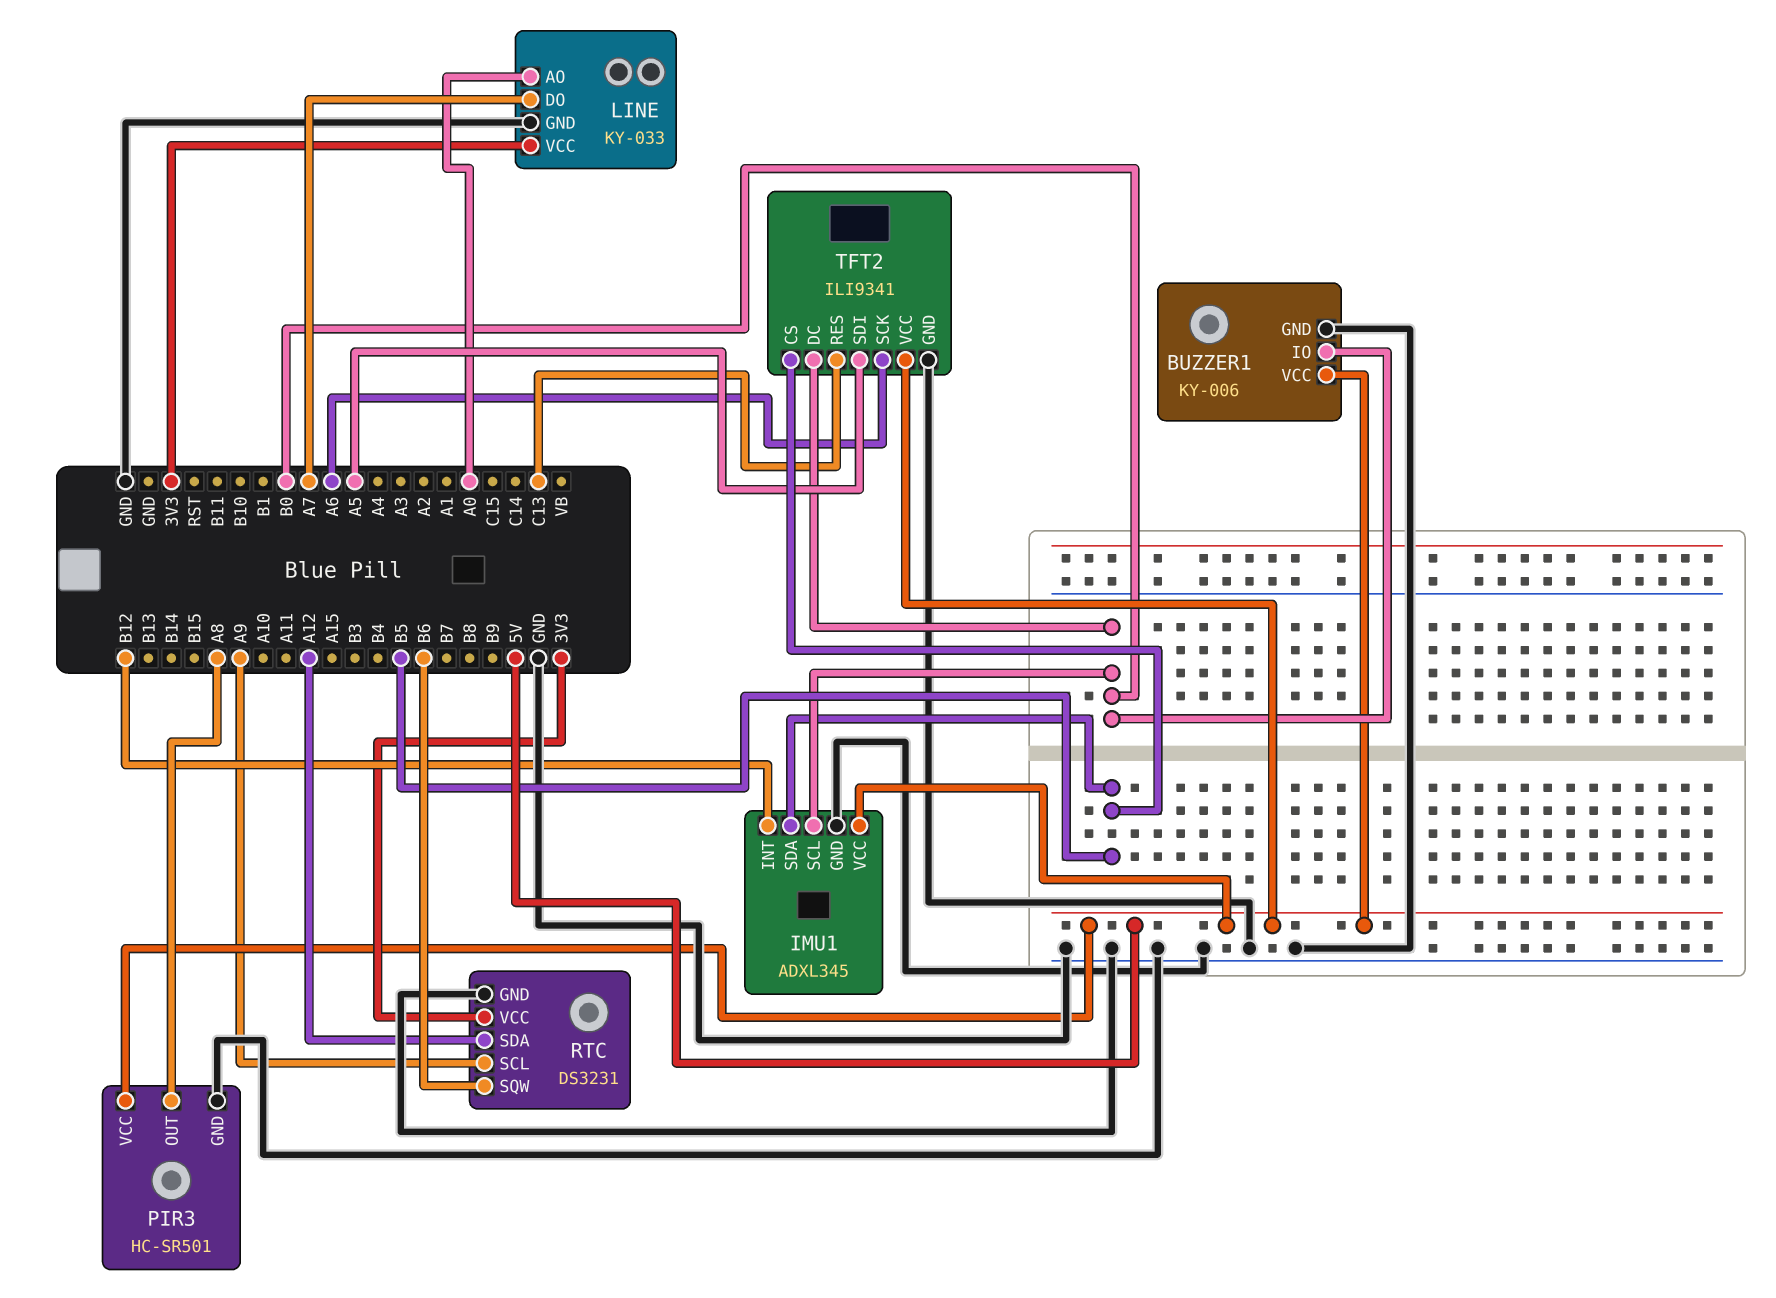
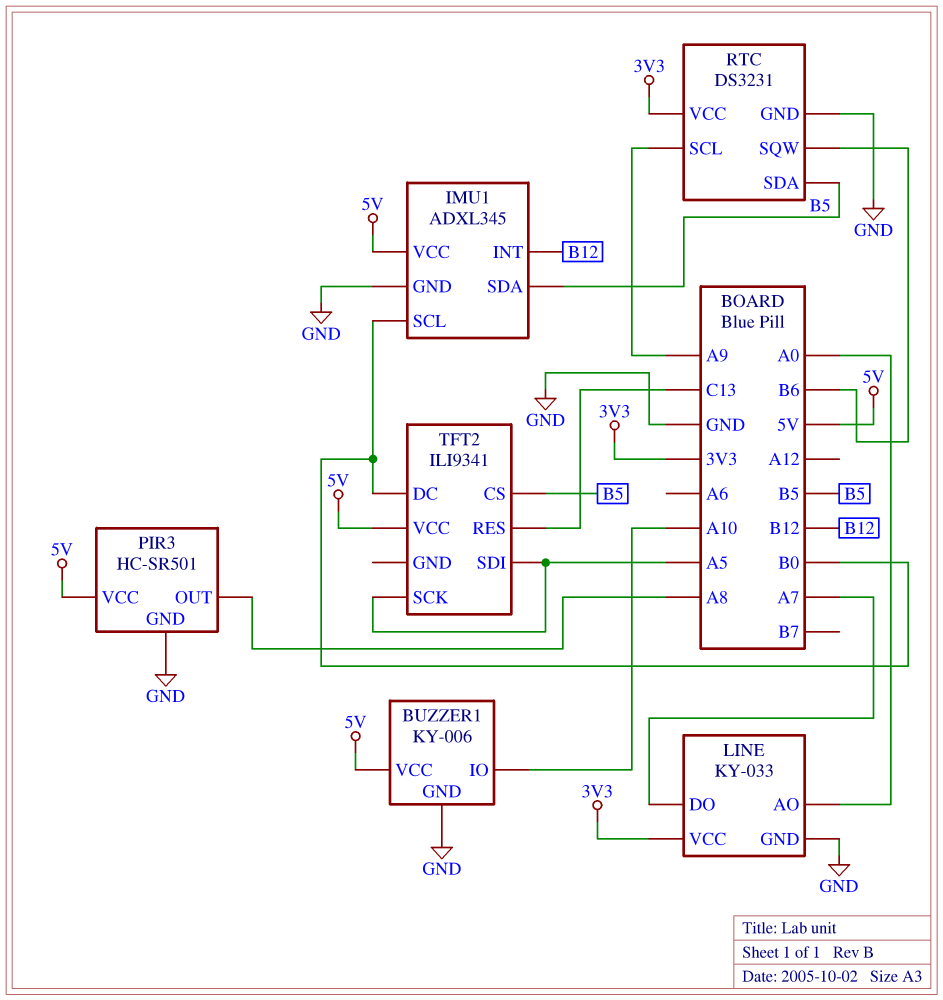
BUZZER1 pin IO: B0 -> A10
RTC pin SDA: A12 -> B5
TFT2 pin GND: GND -> none
TFT2 pin SCK: A6 -> A5

